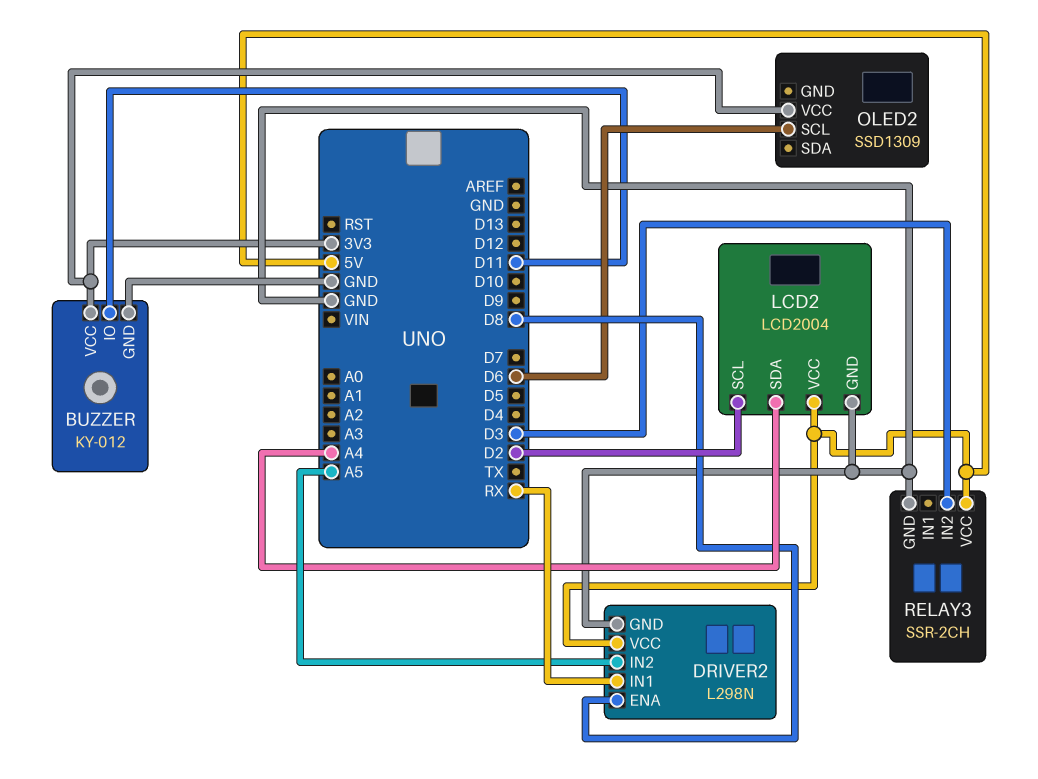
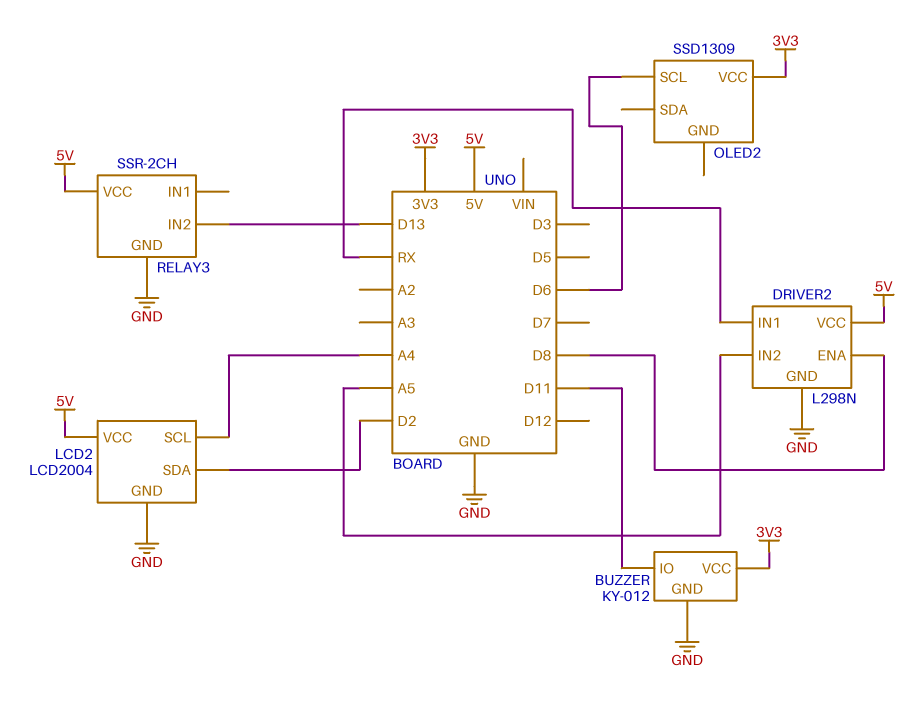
LCD2 pin SCL: D2 -> A4
LCD2 pin SDA: A4 -> D2
RELAY3 pin IN2: D3 -> D13

